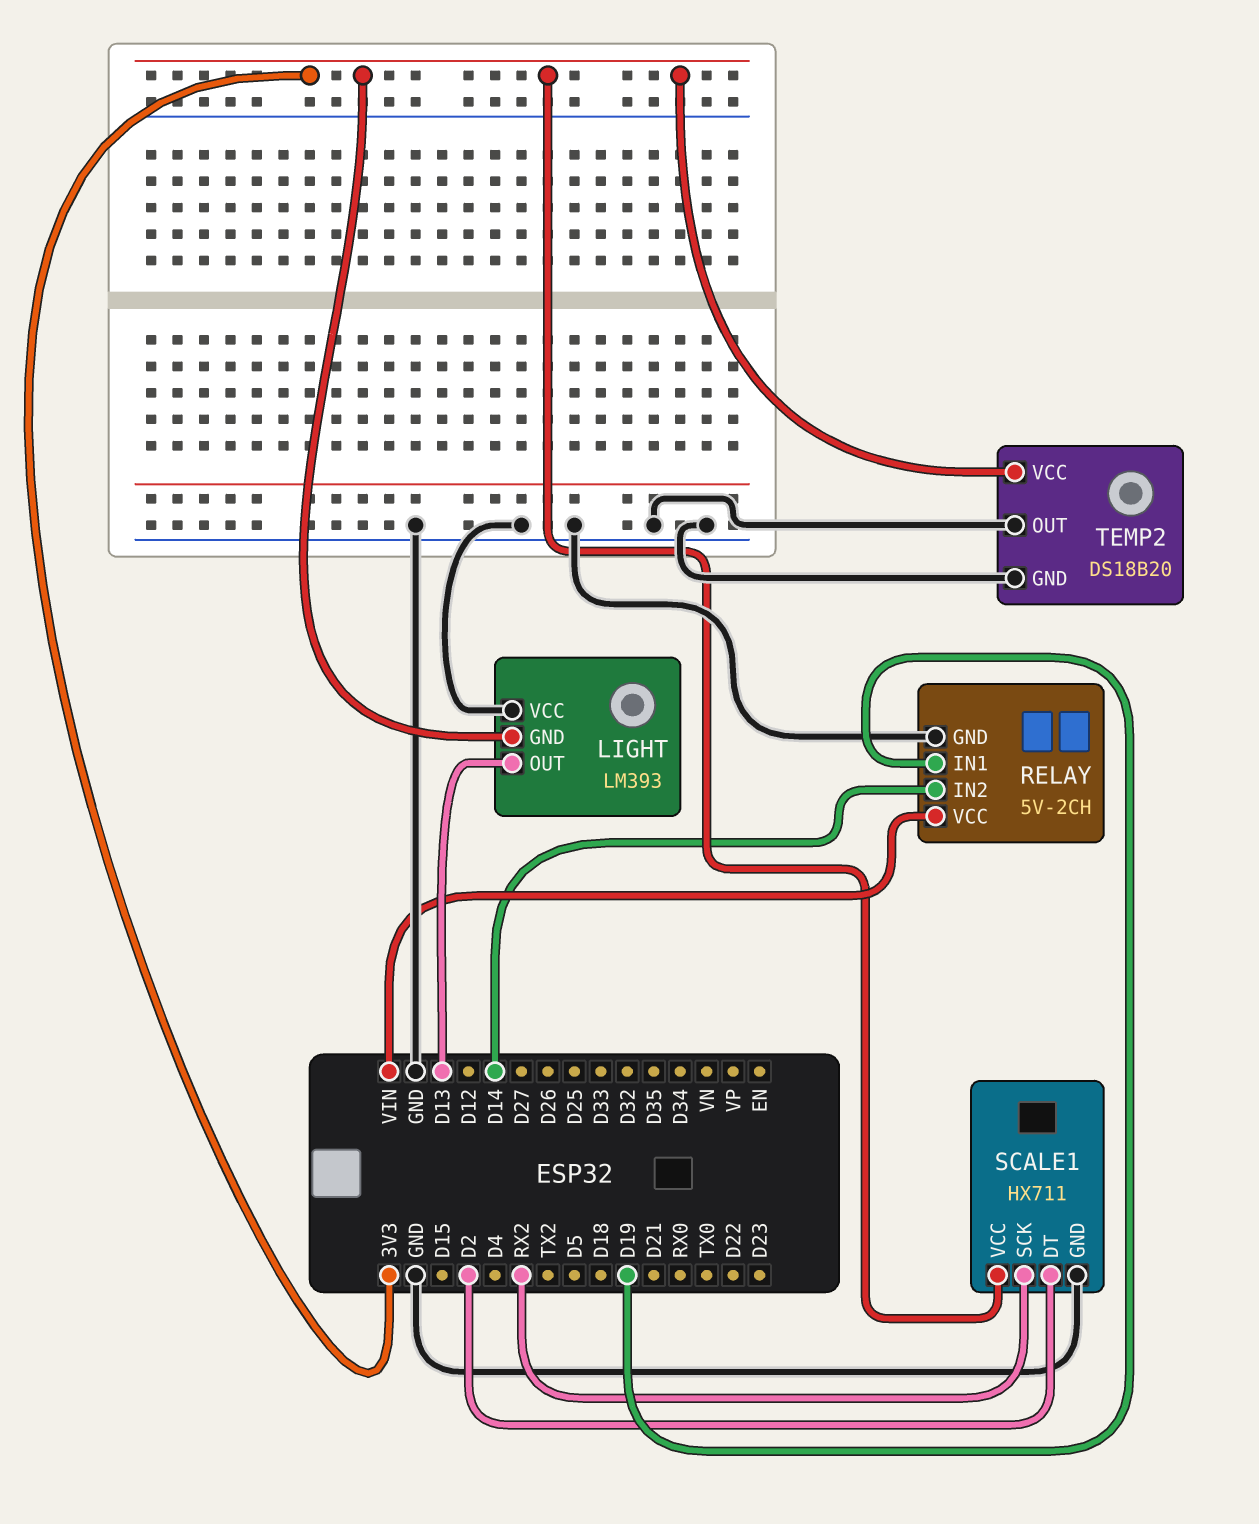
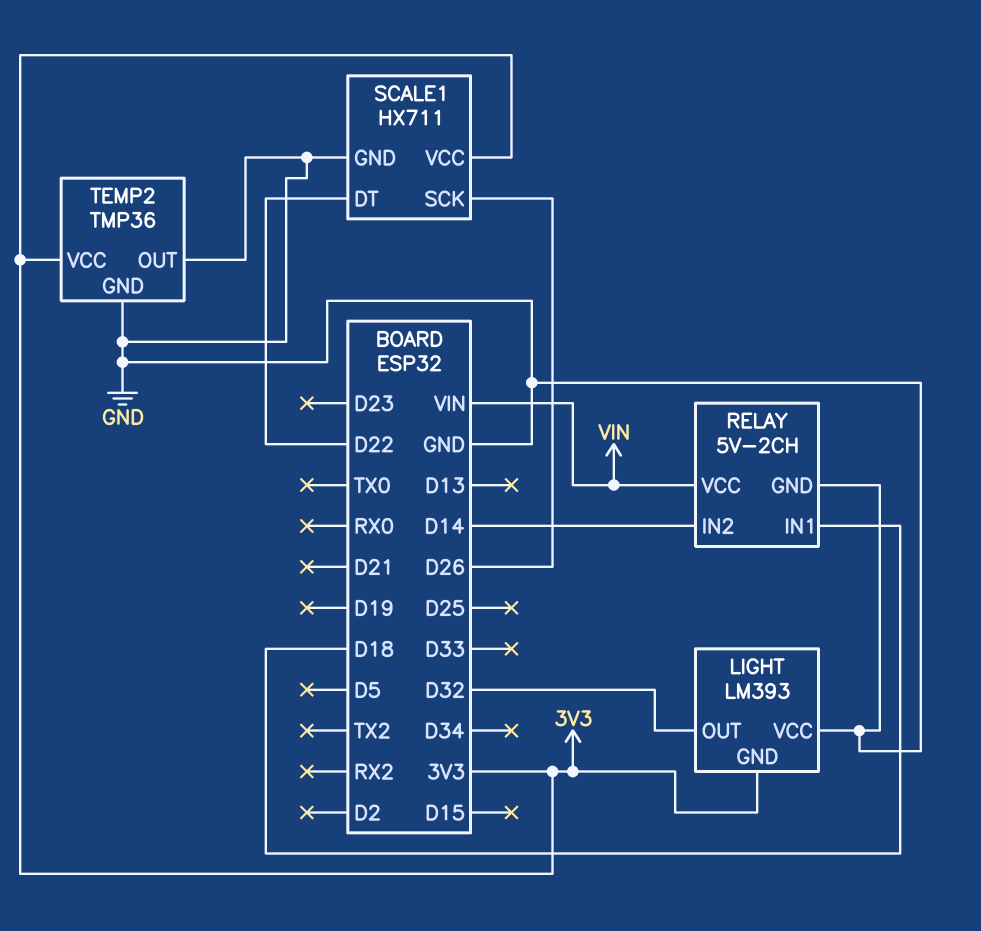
LIGHT pin OUT: D13 -> D32
RELAY pin IN1: D19 -> D18
SCALE1 pin DT: D2 -> D22
SCALE1 pin SCK: RX2 -> D26
TEMP2: DS18B20 -> TMP36

